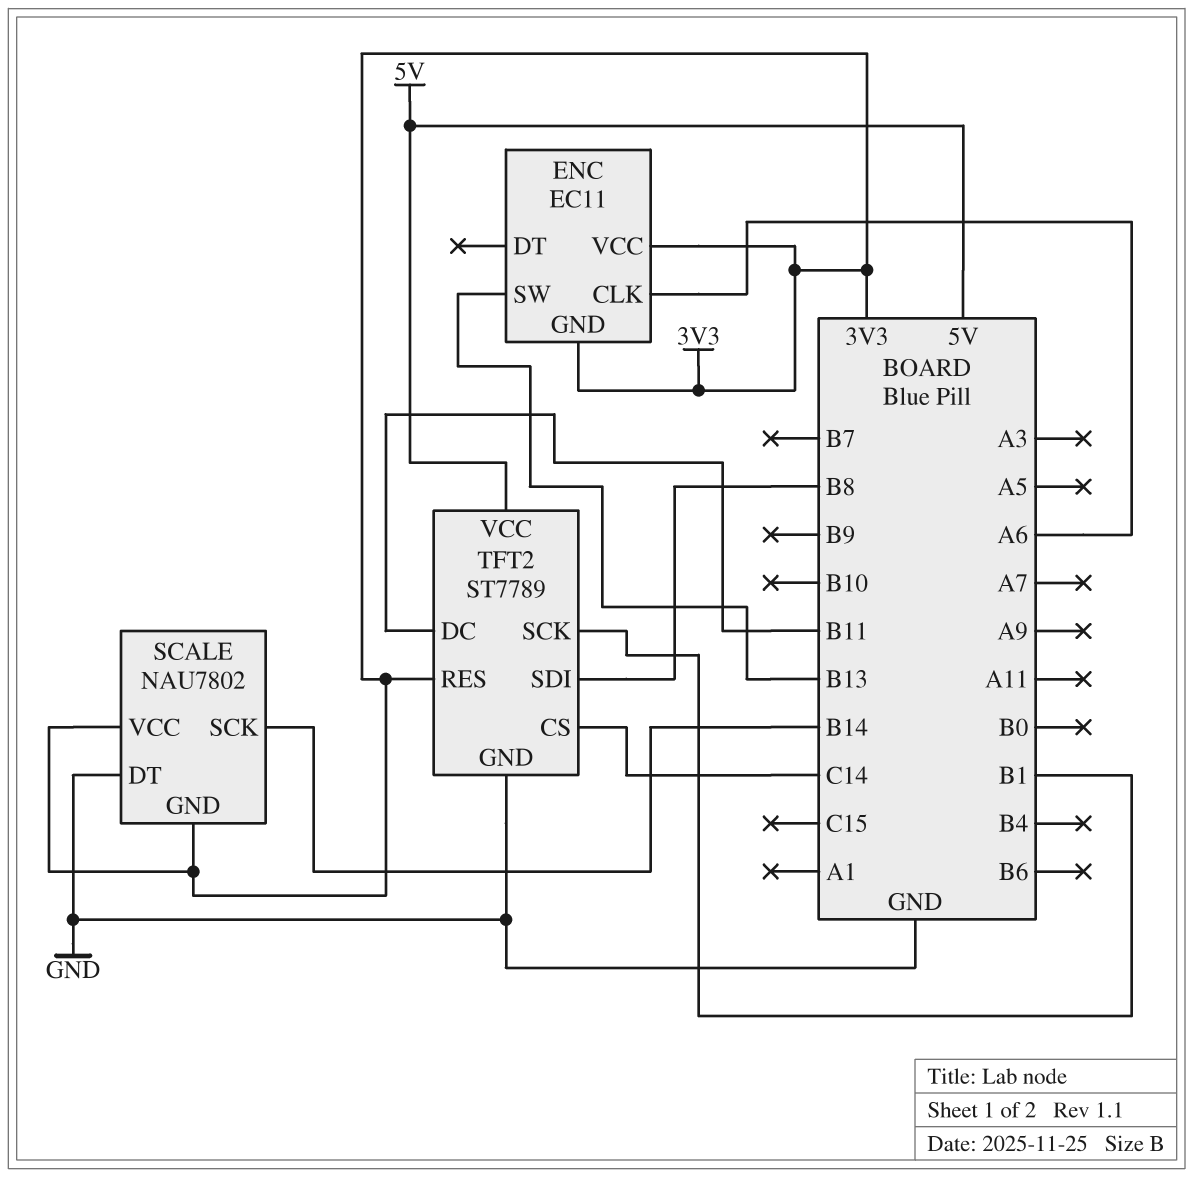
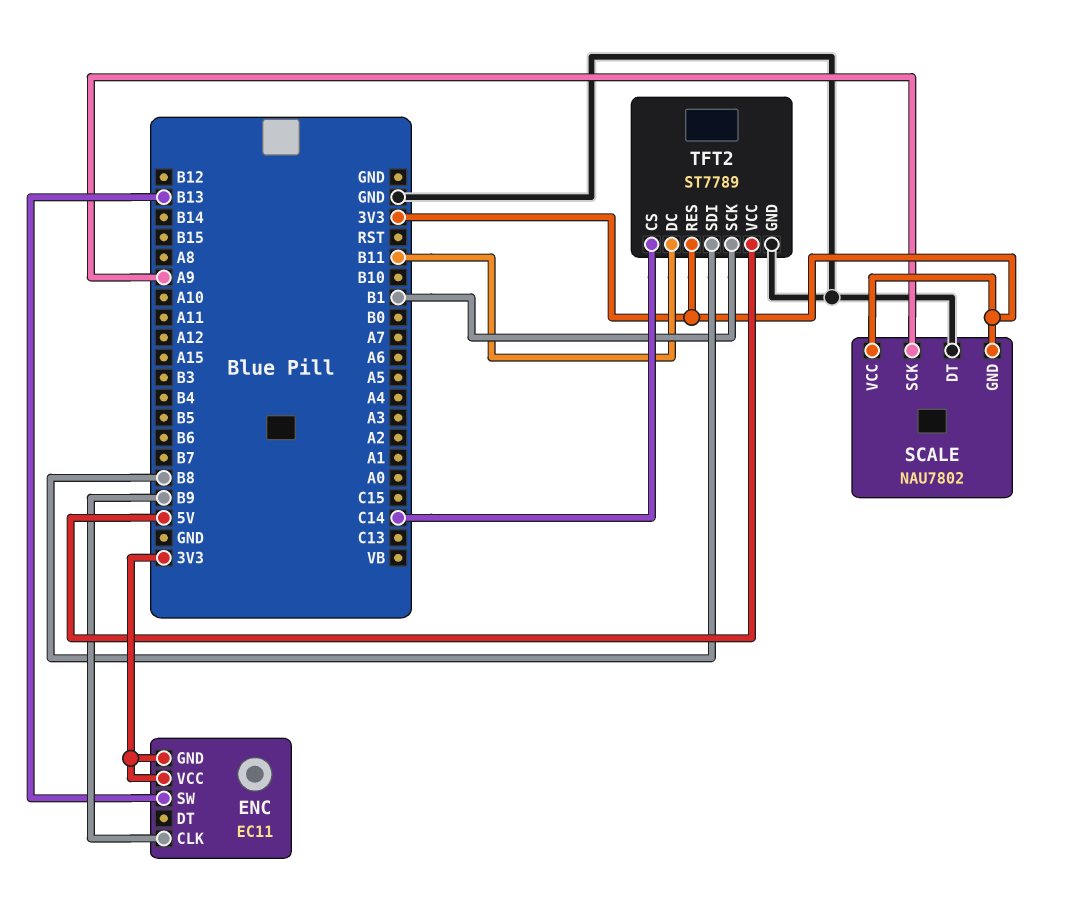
ENC pin CLK: A6 -> B9
SCALE pin SCK: B14 -> A9

